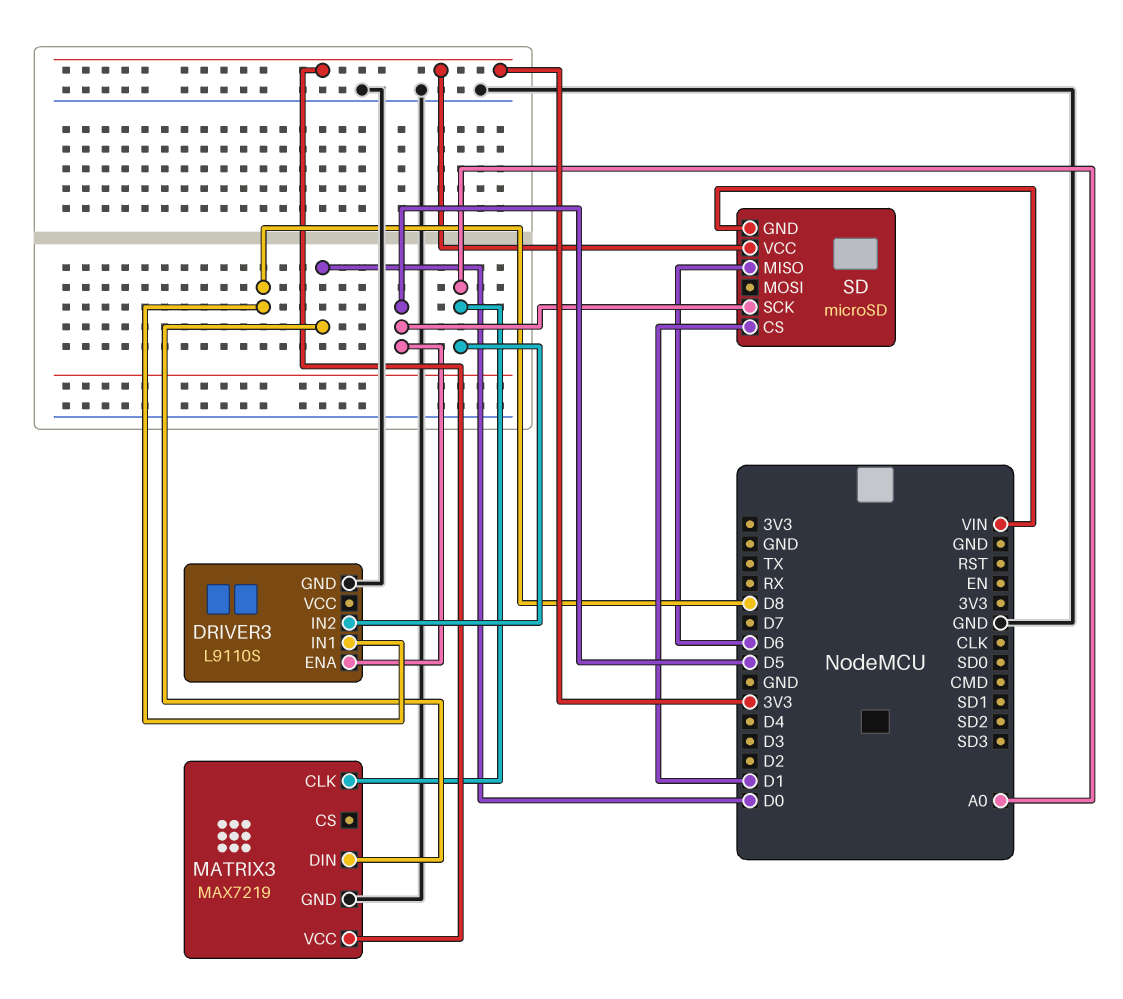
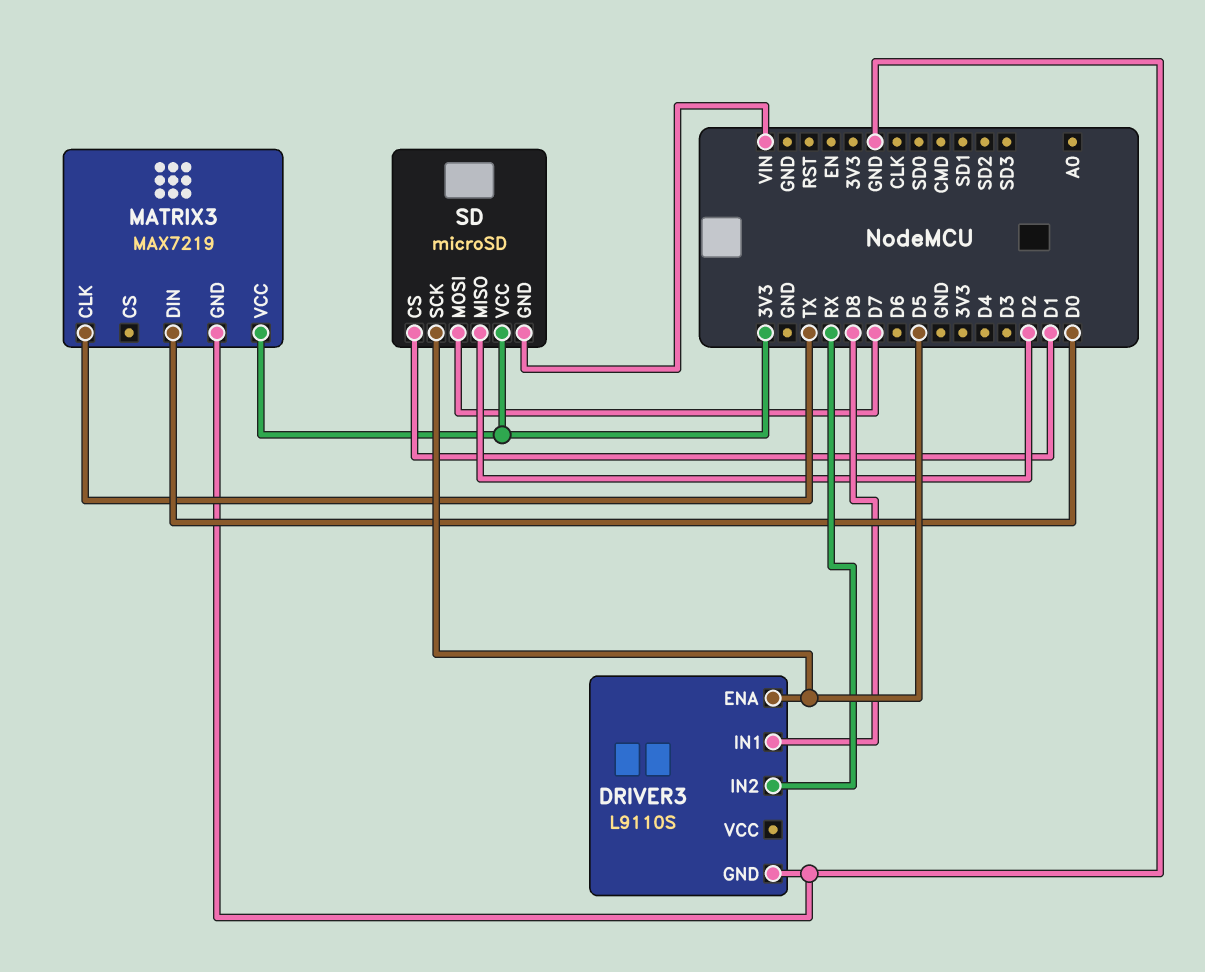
DRIVER3 pin IN2: A0 -> RX
MATRIX3 pin CLK: A0 -> TX
SD pin MISO: D6 -> D2
SD pin MOSI: none -> D7

